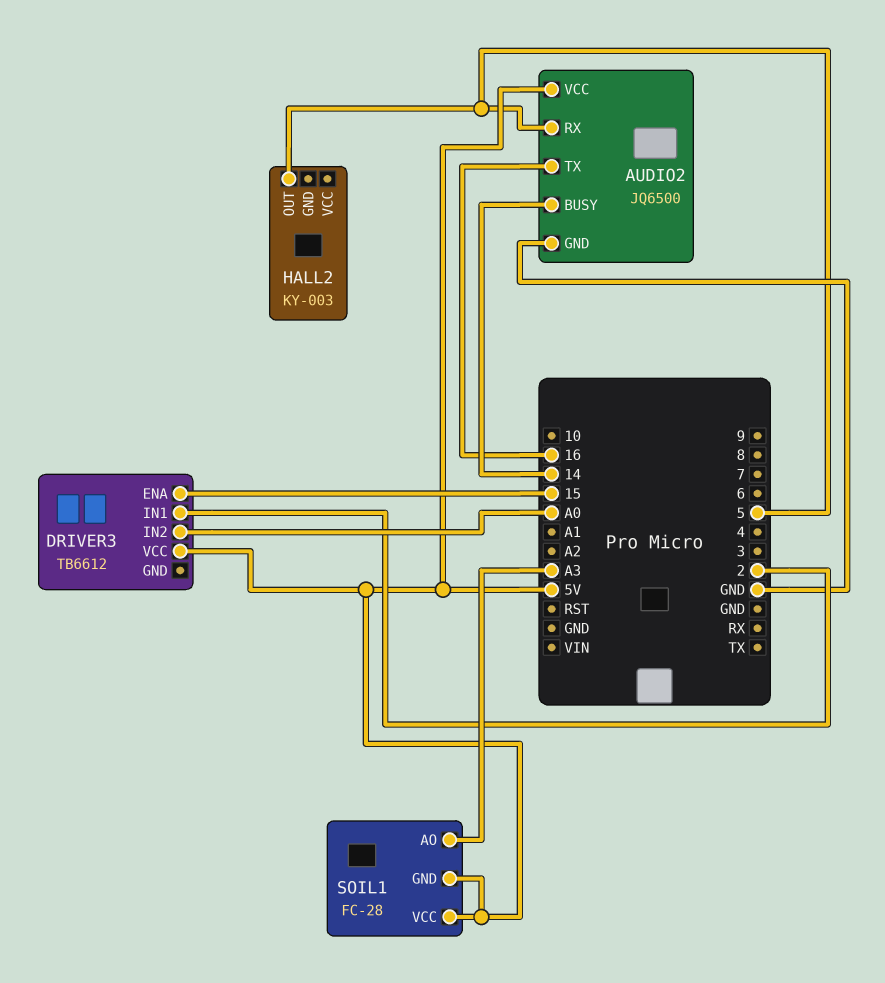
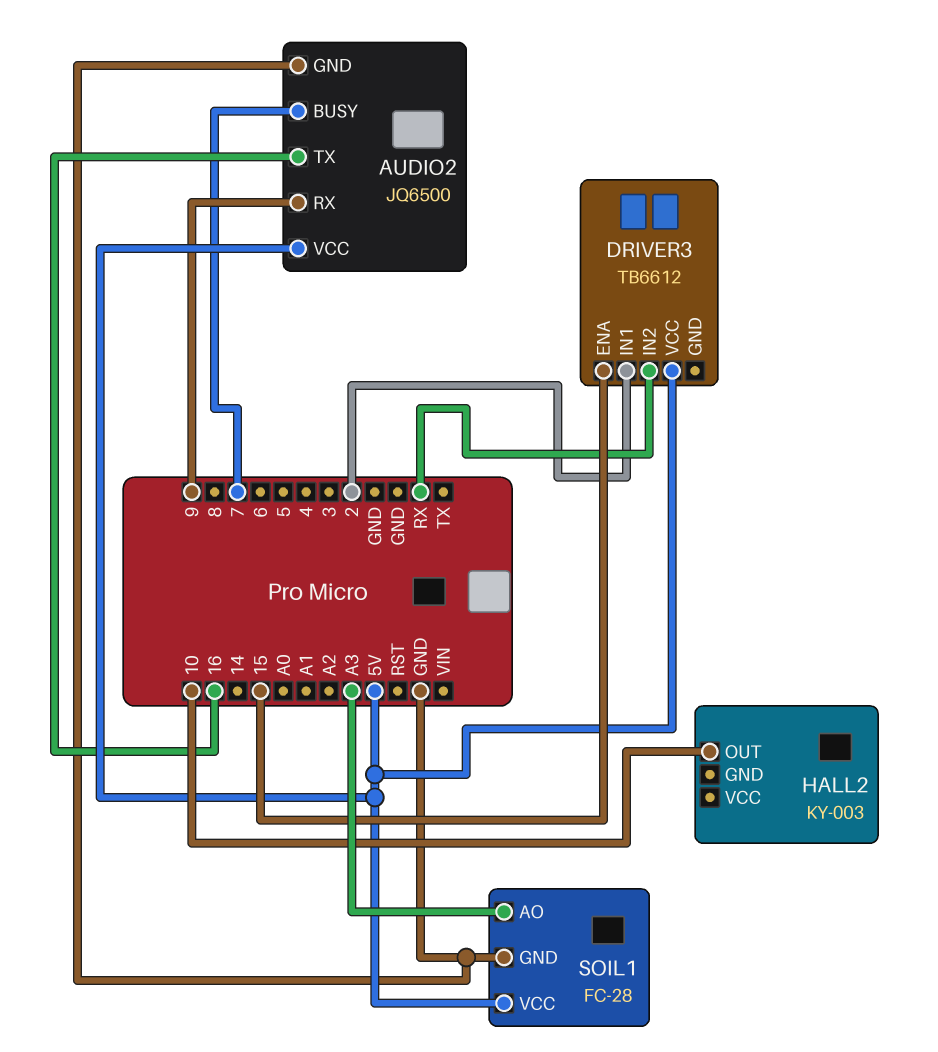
AUDIO2 pin BUSY: 14 -> 7
AUDIO2 pin RX: 5 -> 9
DRIVER3 pin IN2: A0 -> RX
HALL2 pin OUT: 5 -> 10
SOIL1 pin GND: 5V -> GND

